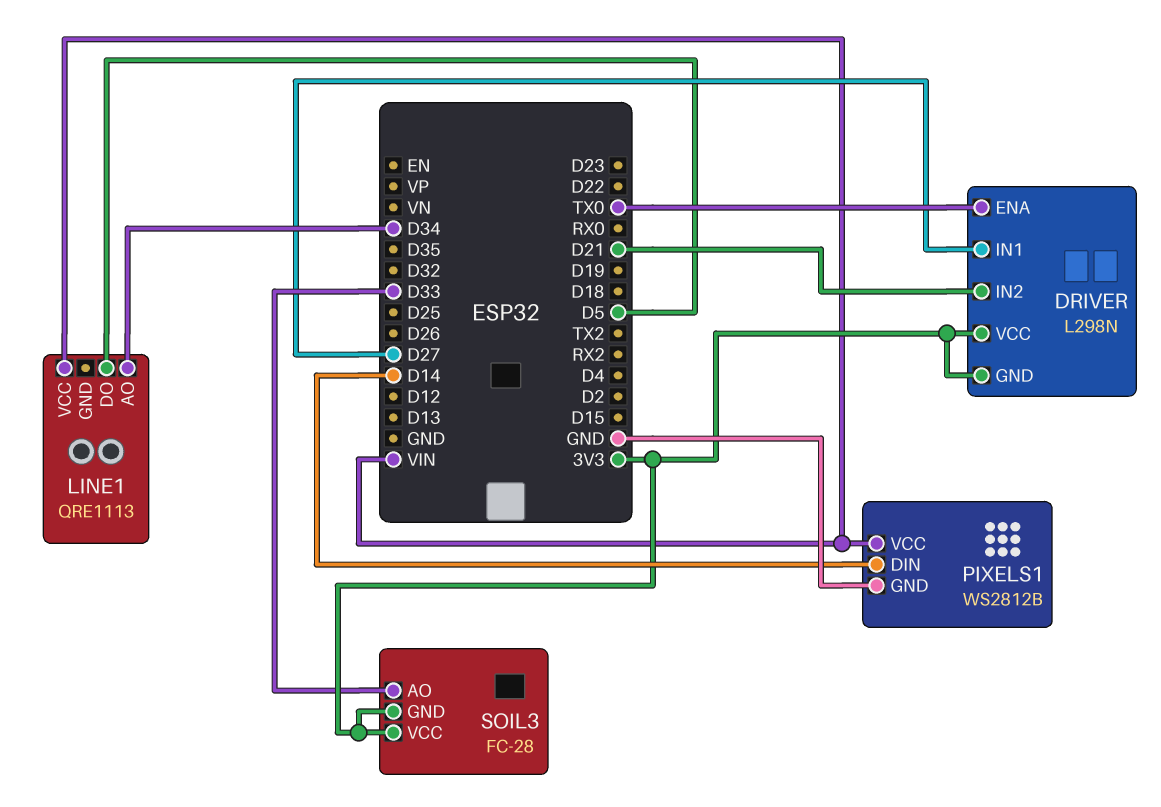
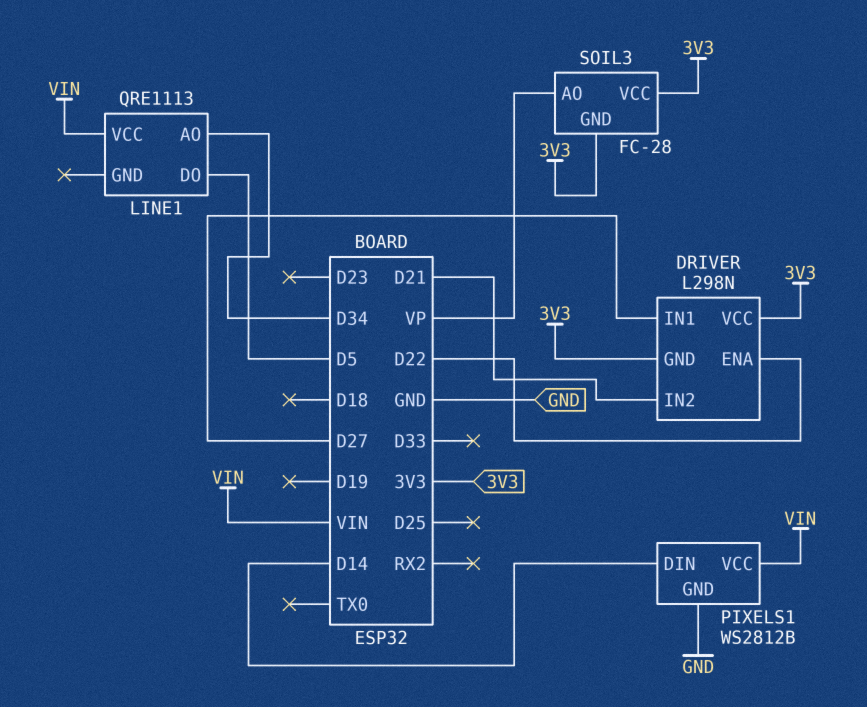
DRIVER pin ENA: TX0 -> D22
SOIL3 pin AO: D33 -> VP

